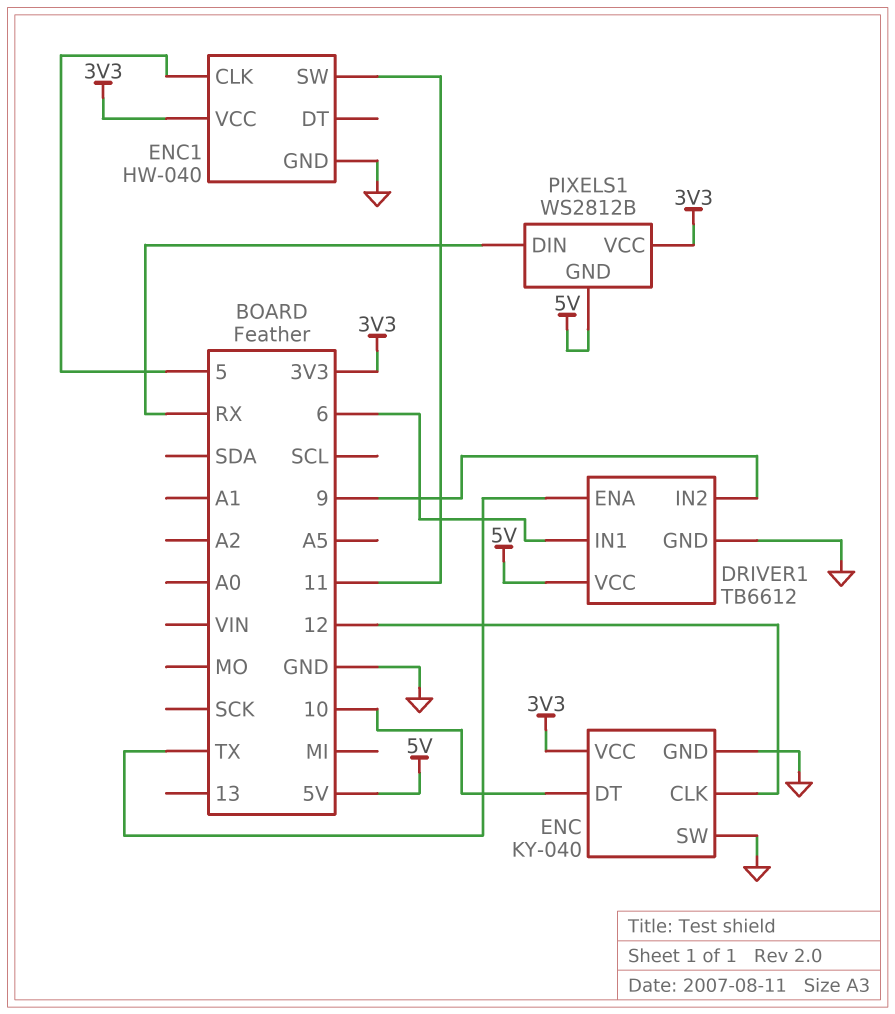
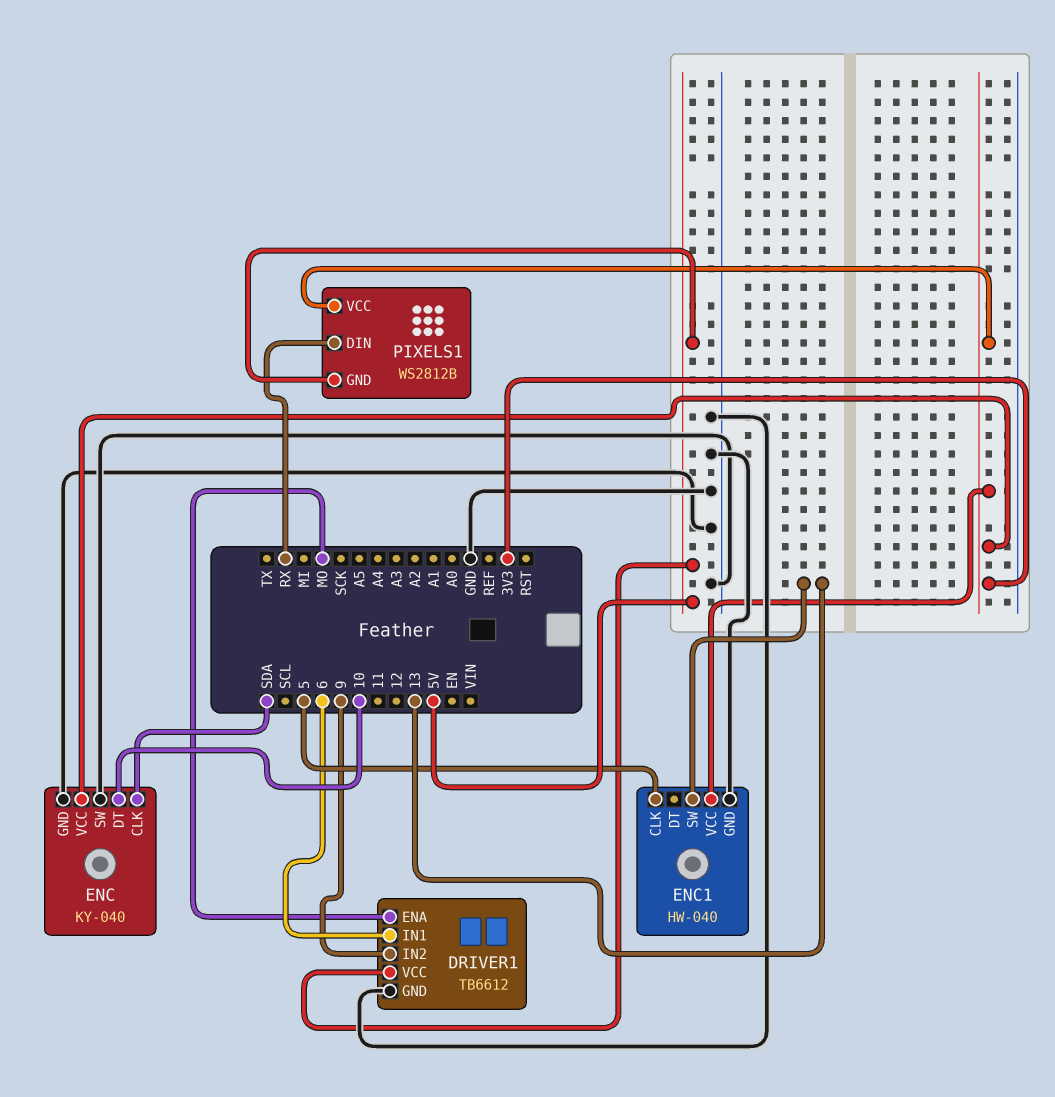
DRIVER1 pin ENA: TX -> MO
ENC pin CLK: 12 -> SDA
ENC1 pin SW: 11 -> 13

